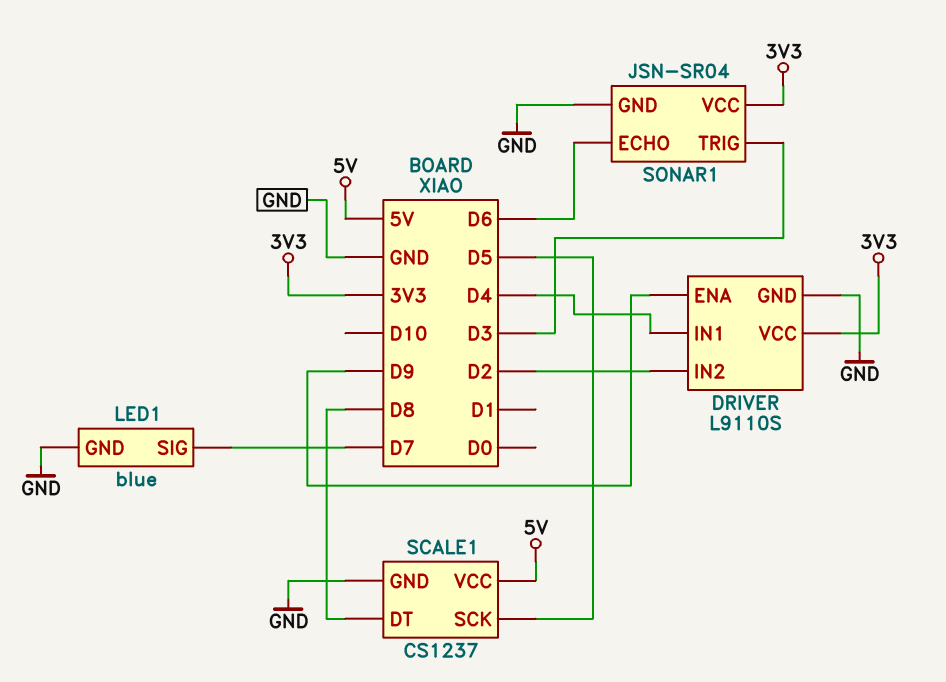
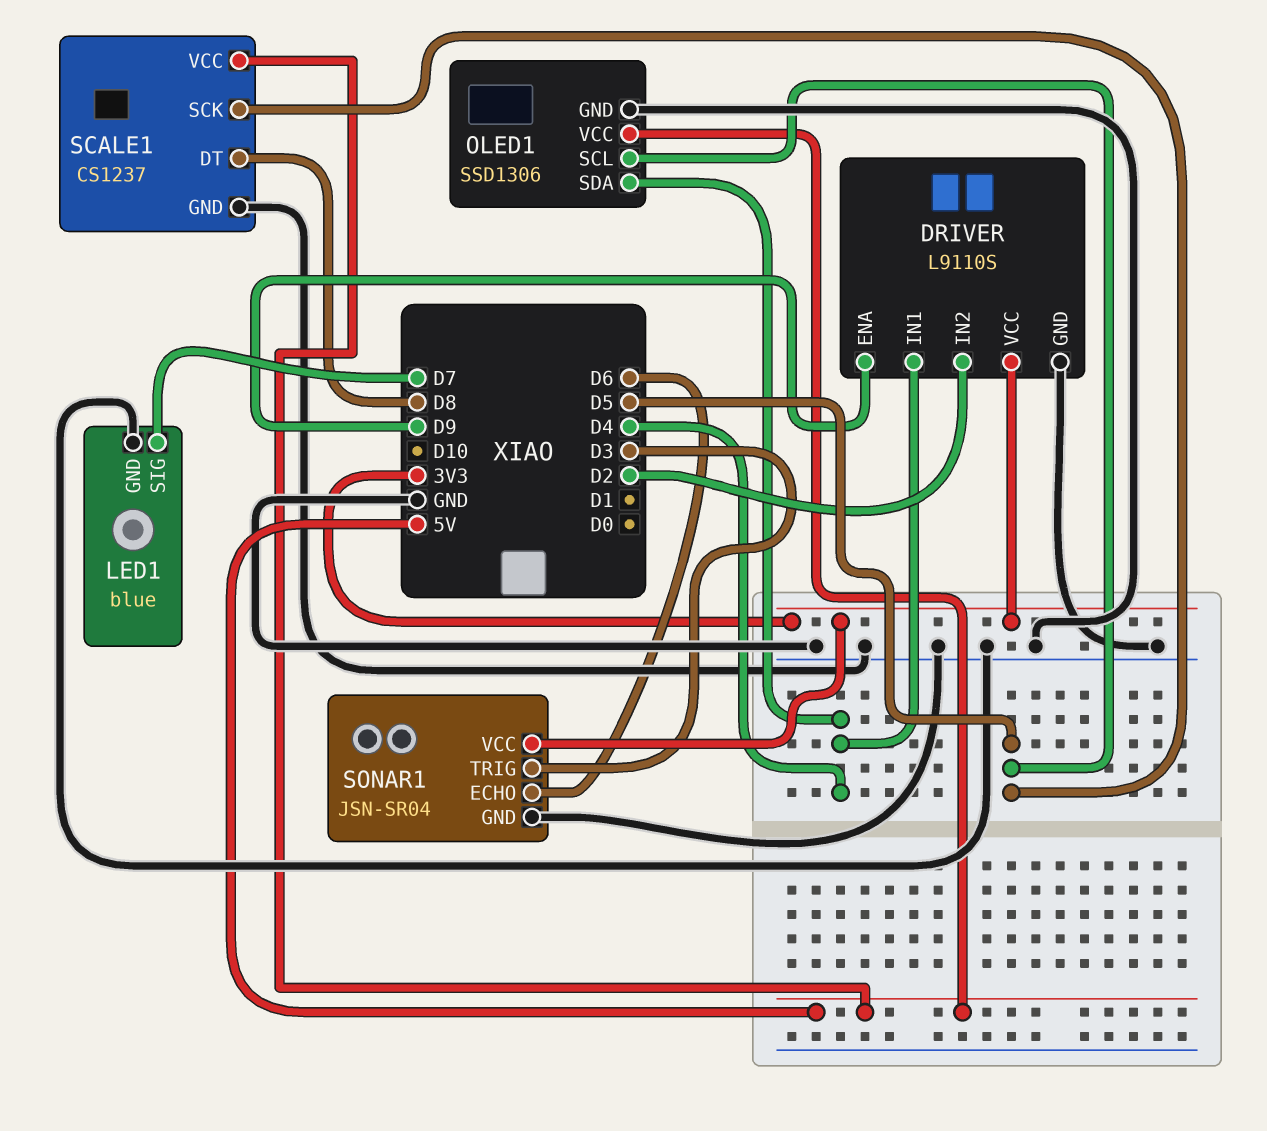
OLED1: none -> SSD1306
OLED1 pin GND: none -> GND
OLED1 pin SCL: none -> D5
OLED1 pin SDA: none -> D4
OLED1 pin VCC: none -> 5V

